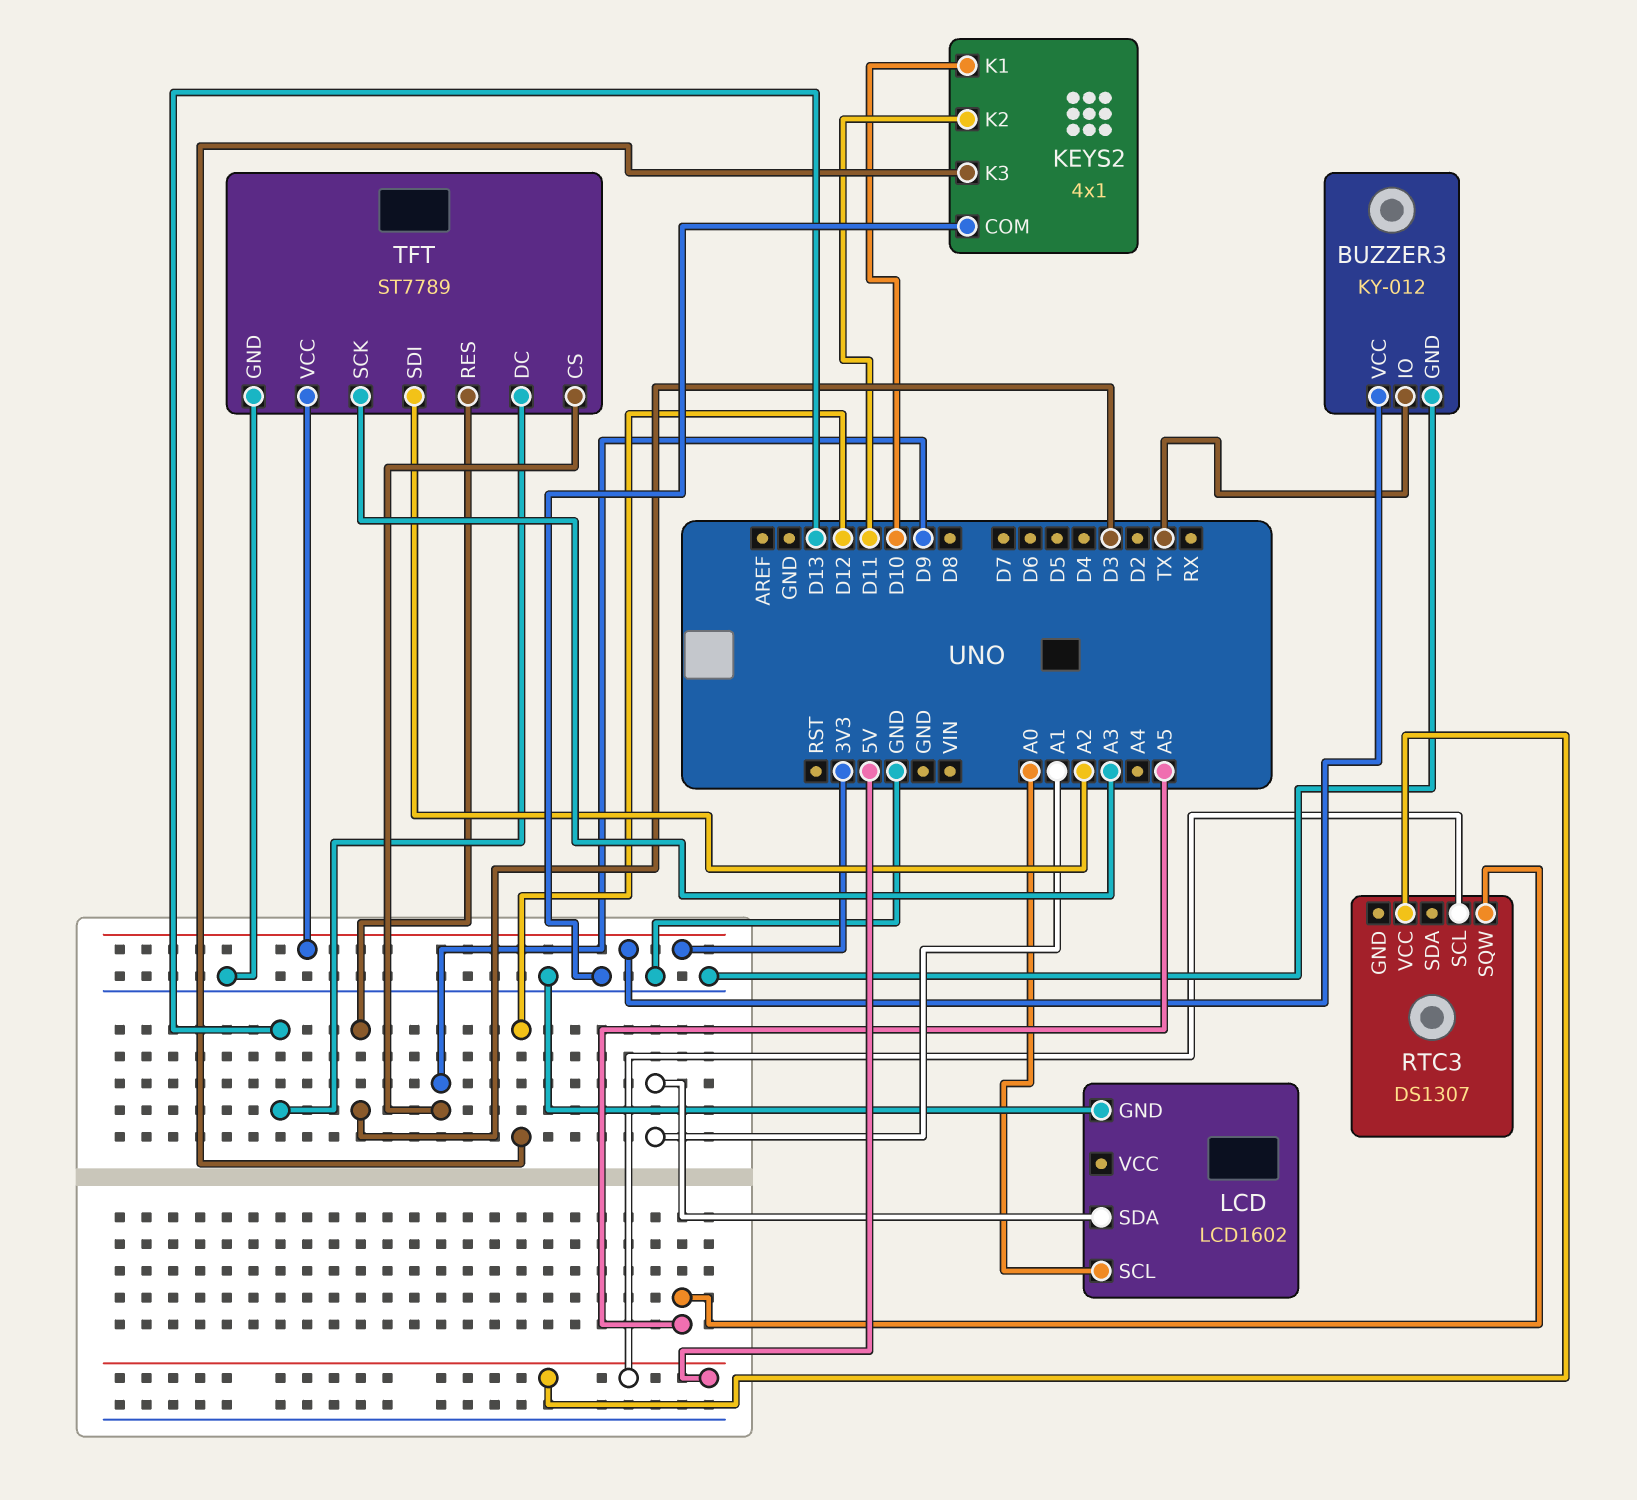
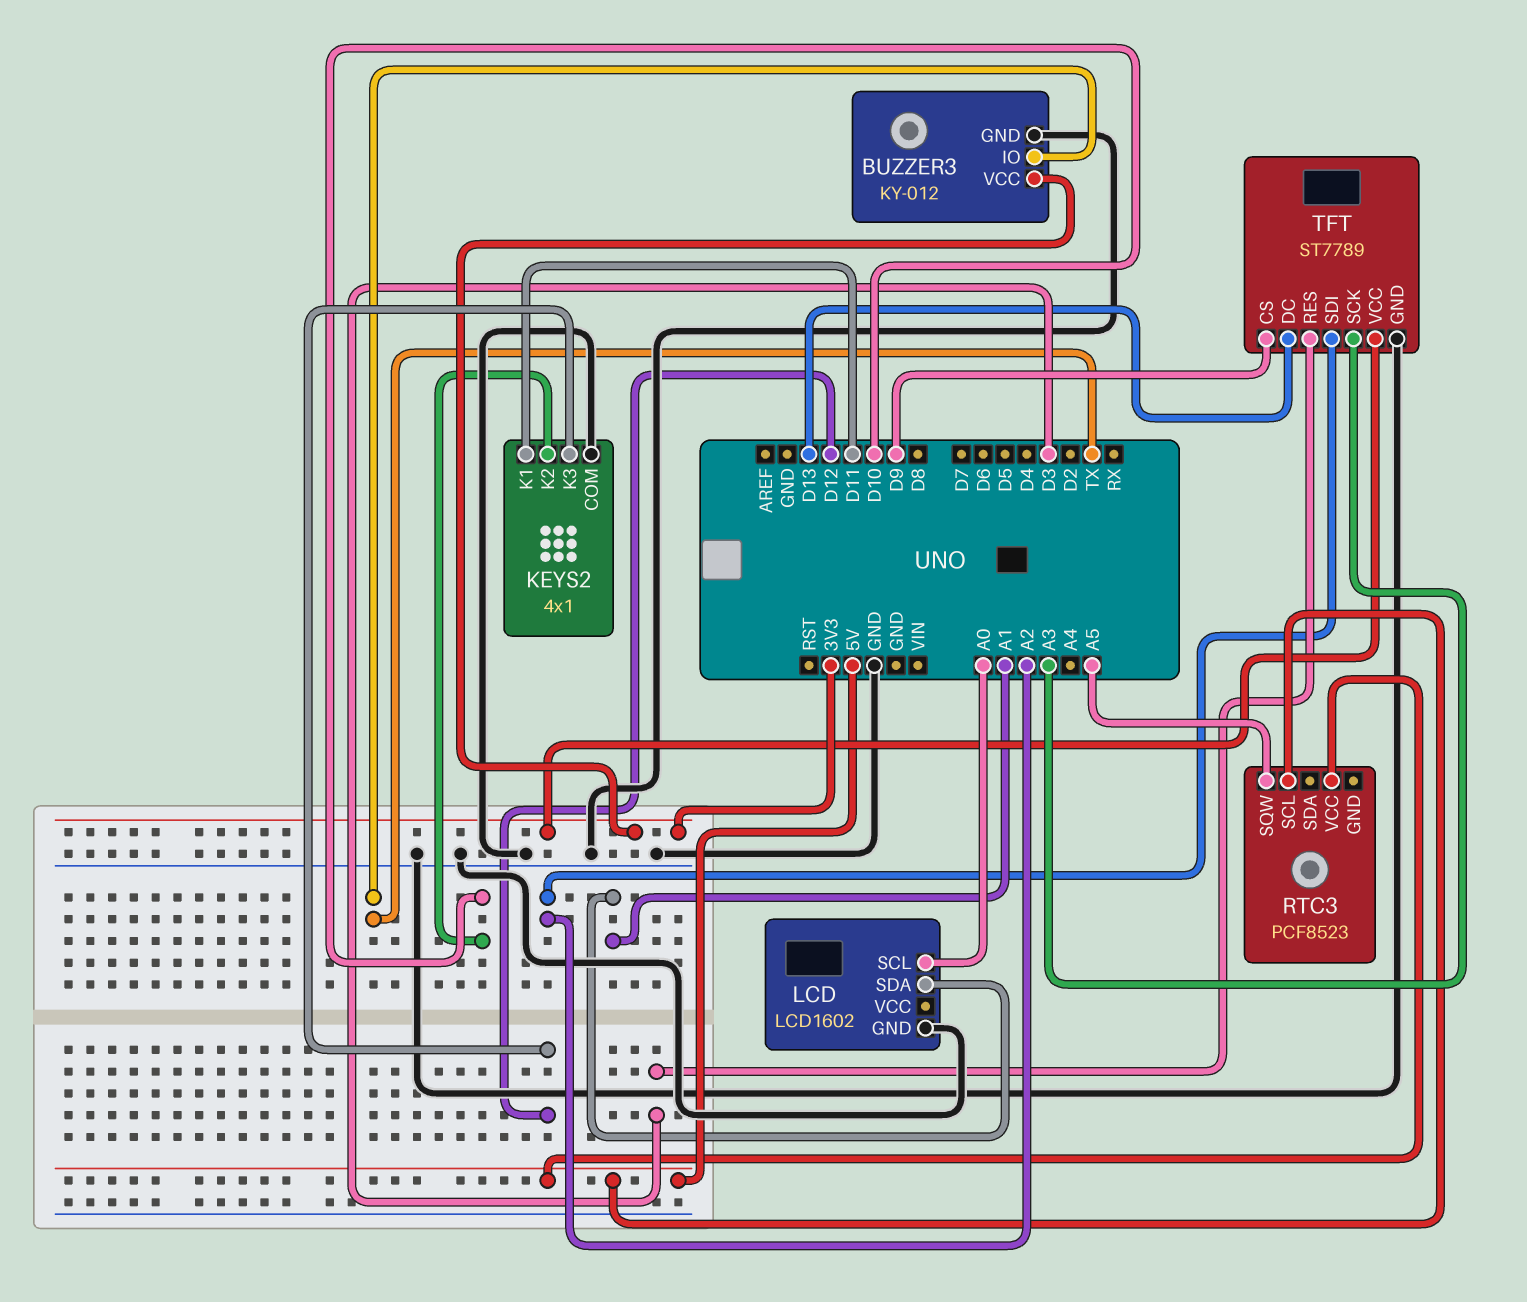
KEYS2 pin K1: D10 -> D11
KEYS2 pin K2: D11 -> D10
RTC3: DS1307 -> PCF8523

